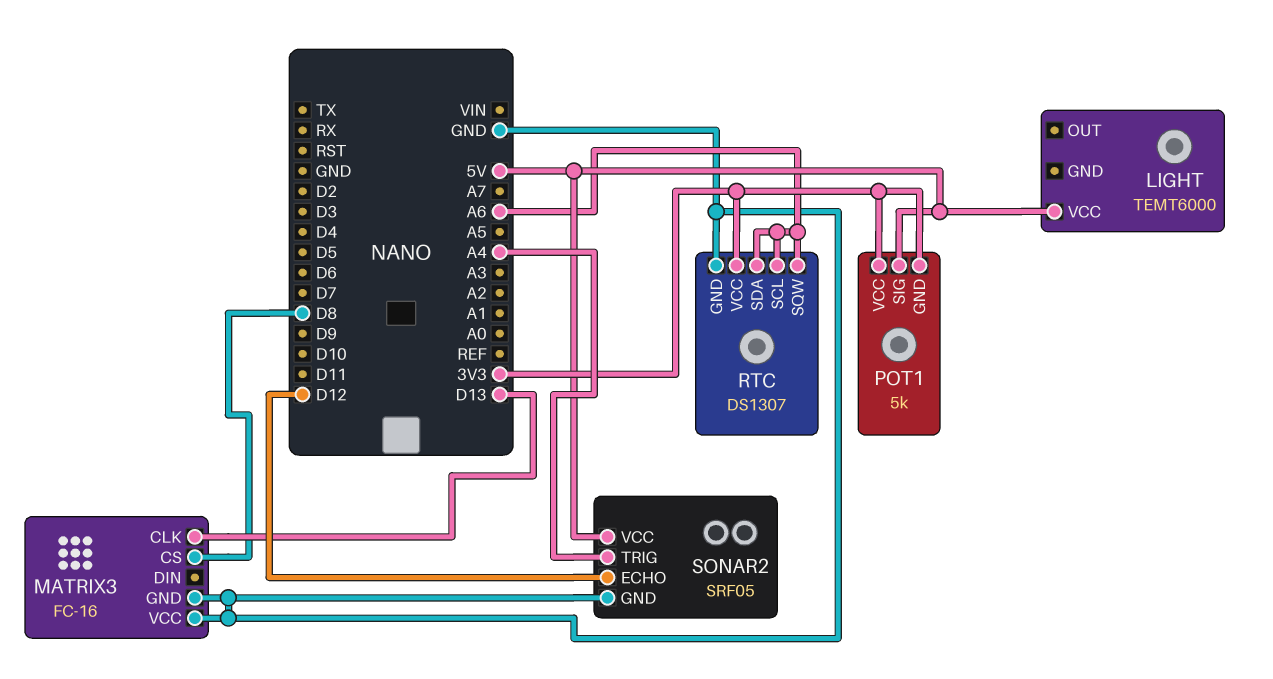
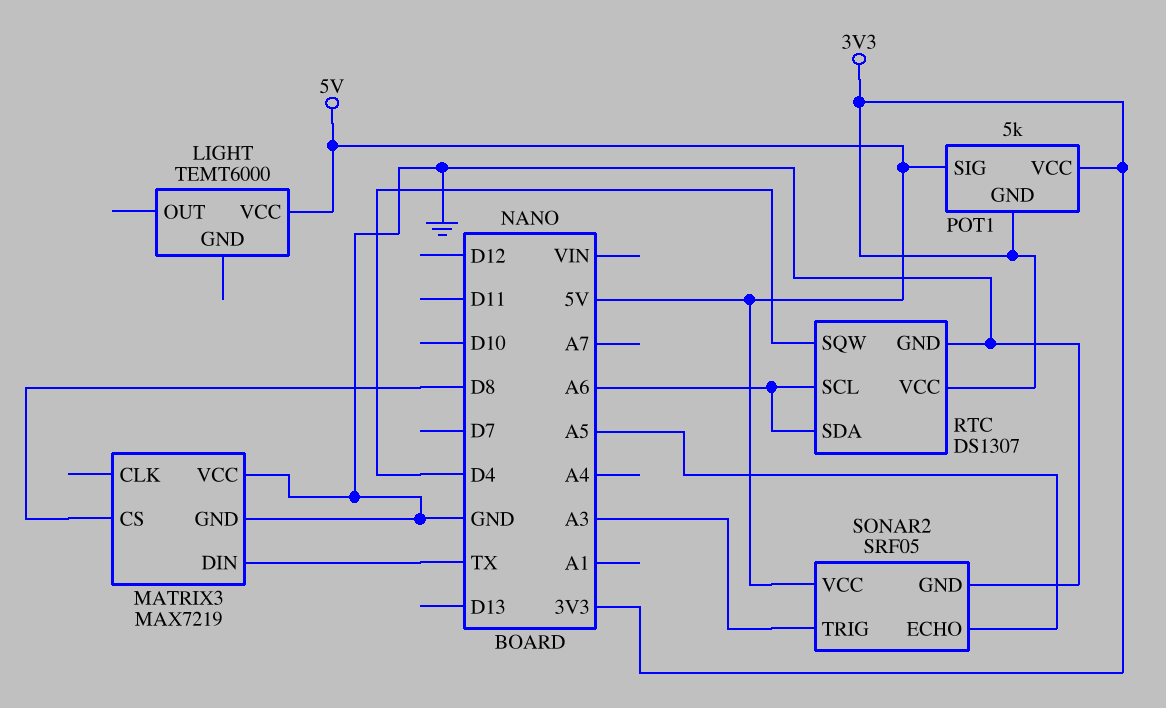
MATRIX3: FC-16 -> MAX7219
MATRIX3 pin CLK: D13 -> none
MATRIX3 pin DIN: none -> TX
RTC pin SQW: A6 -> D4
SONAR2 pin ECHO: D12 -> A5
SONAR2 pin TRIG: A4 -> A3

